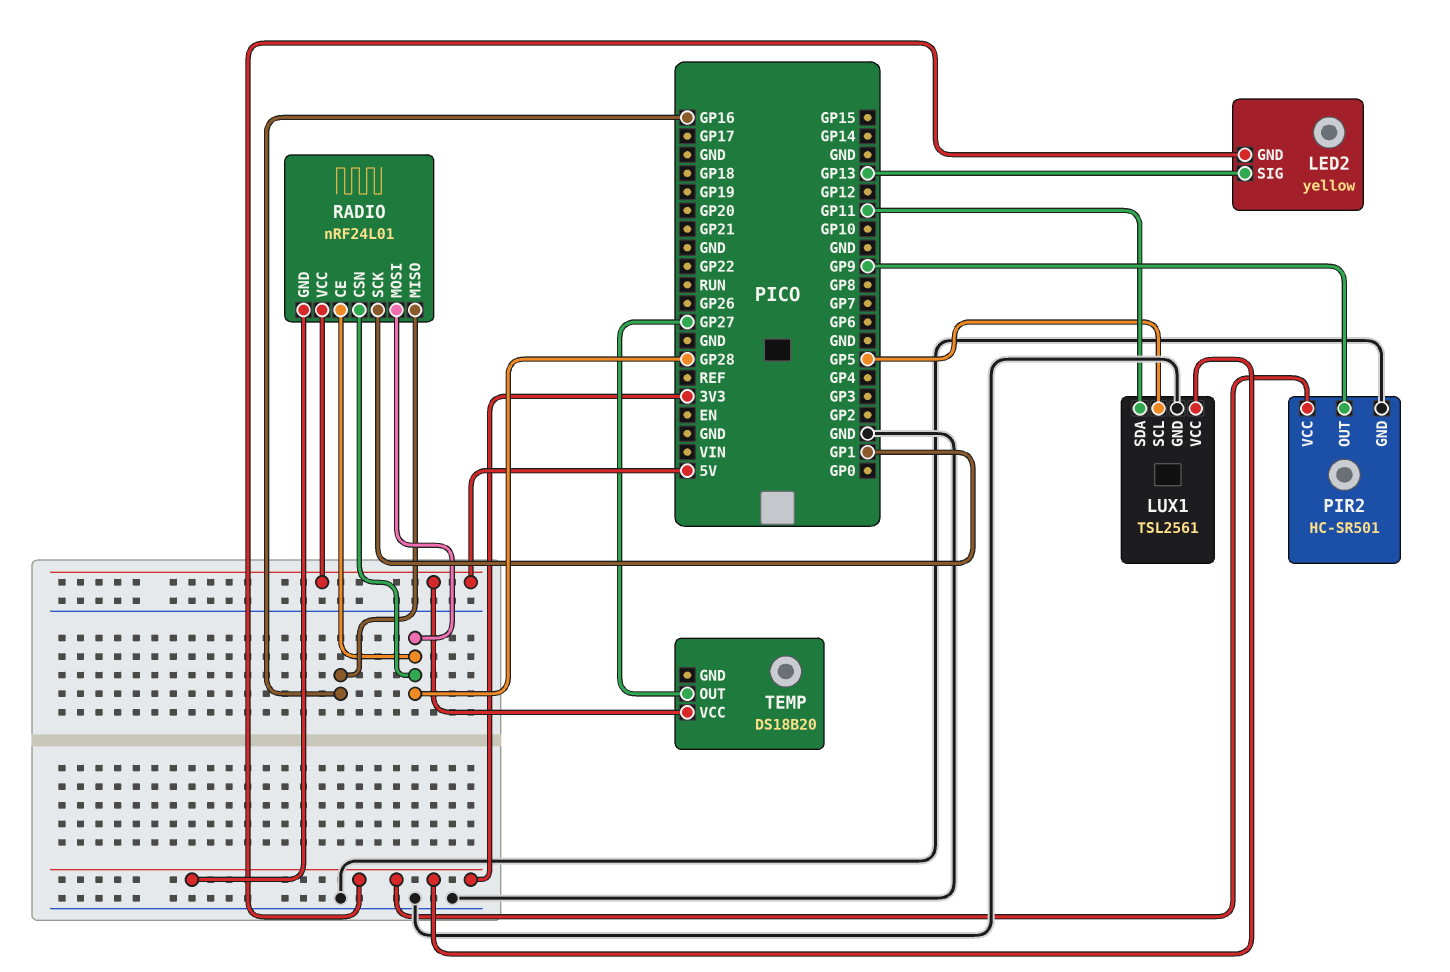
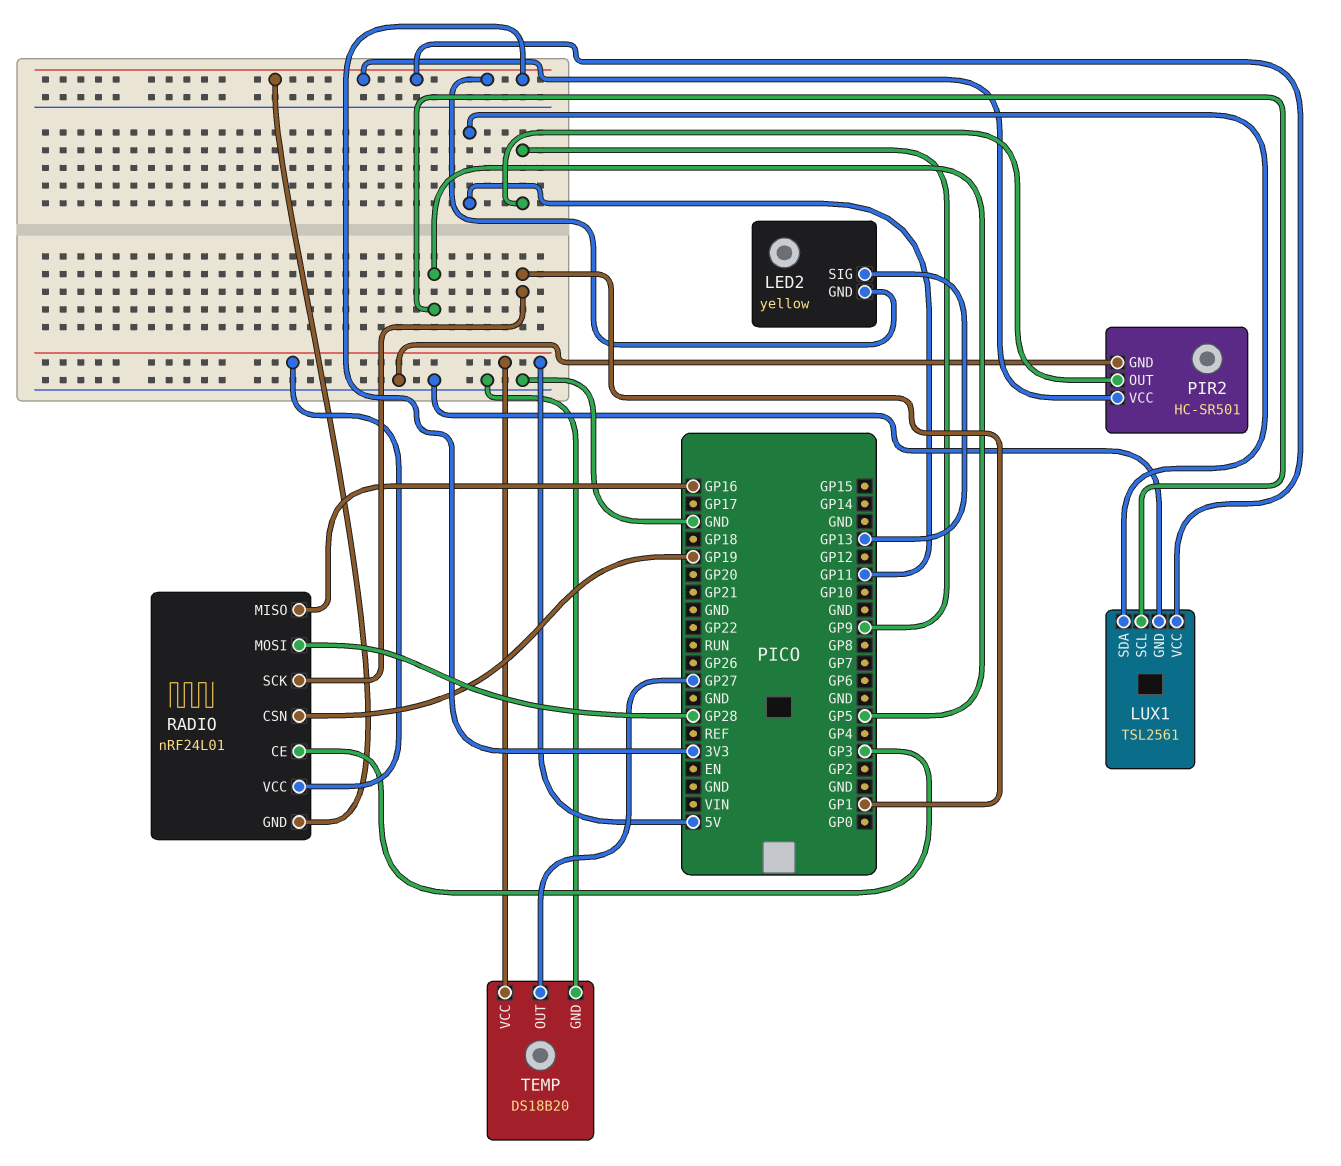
RADIO pin CE: GP28 -> GP3
RADIO pin CSN: GP28 -> GP19
TEMP pin GND: none -> GND

